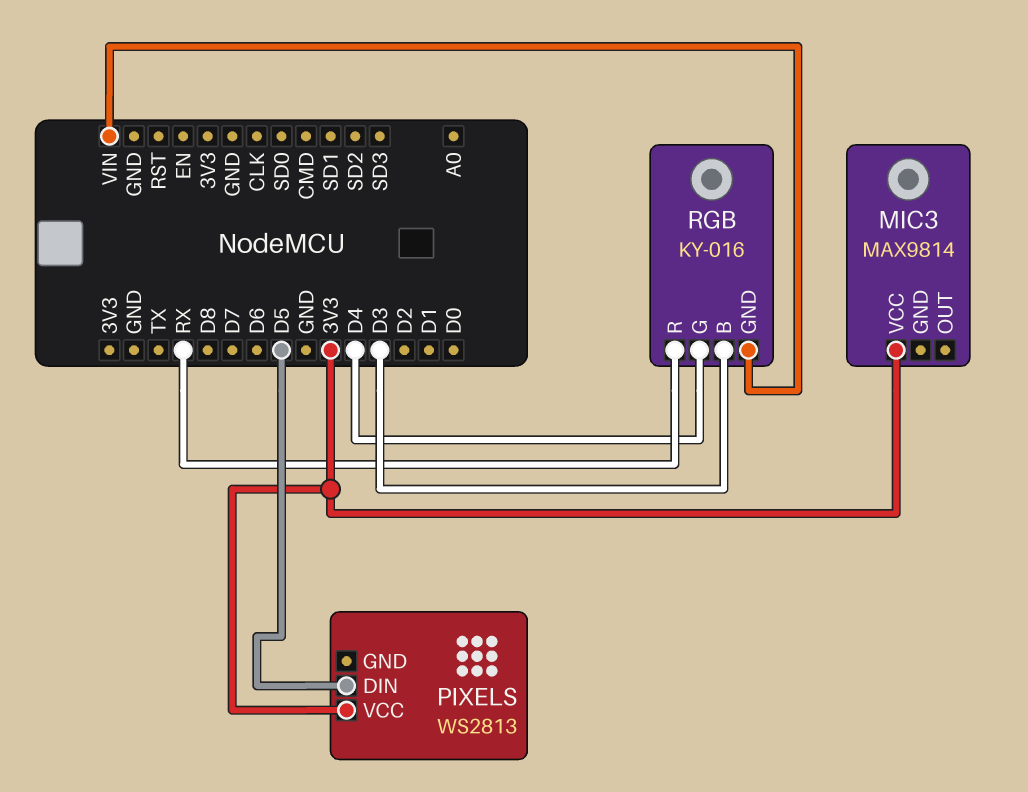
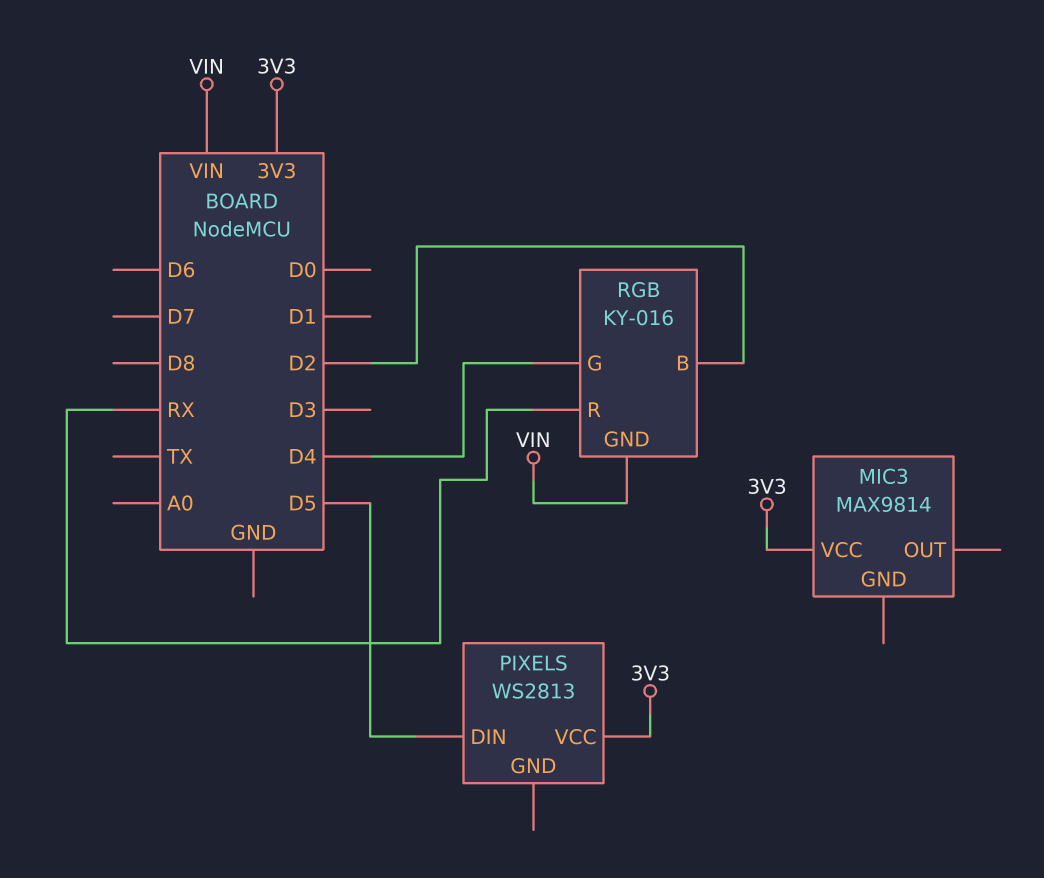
RGB pin B: D3 -> D2

